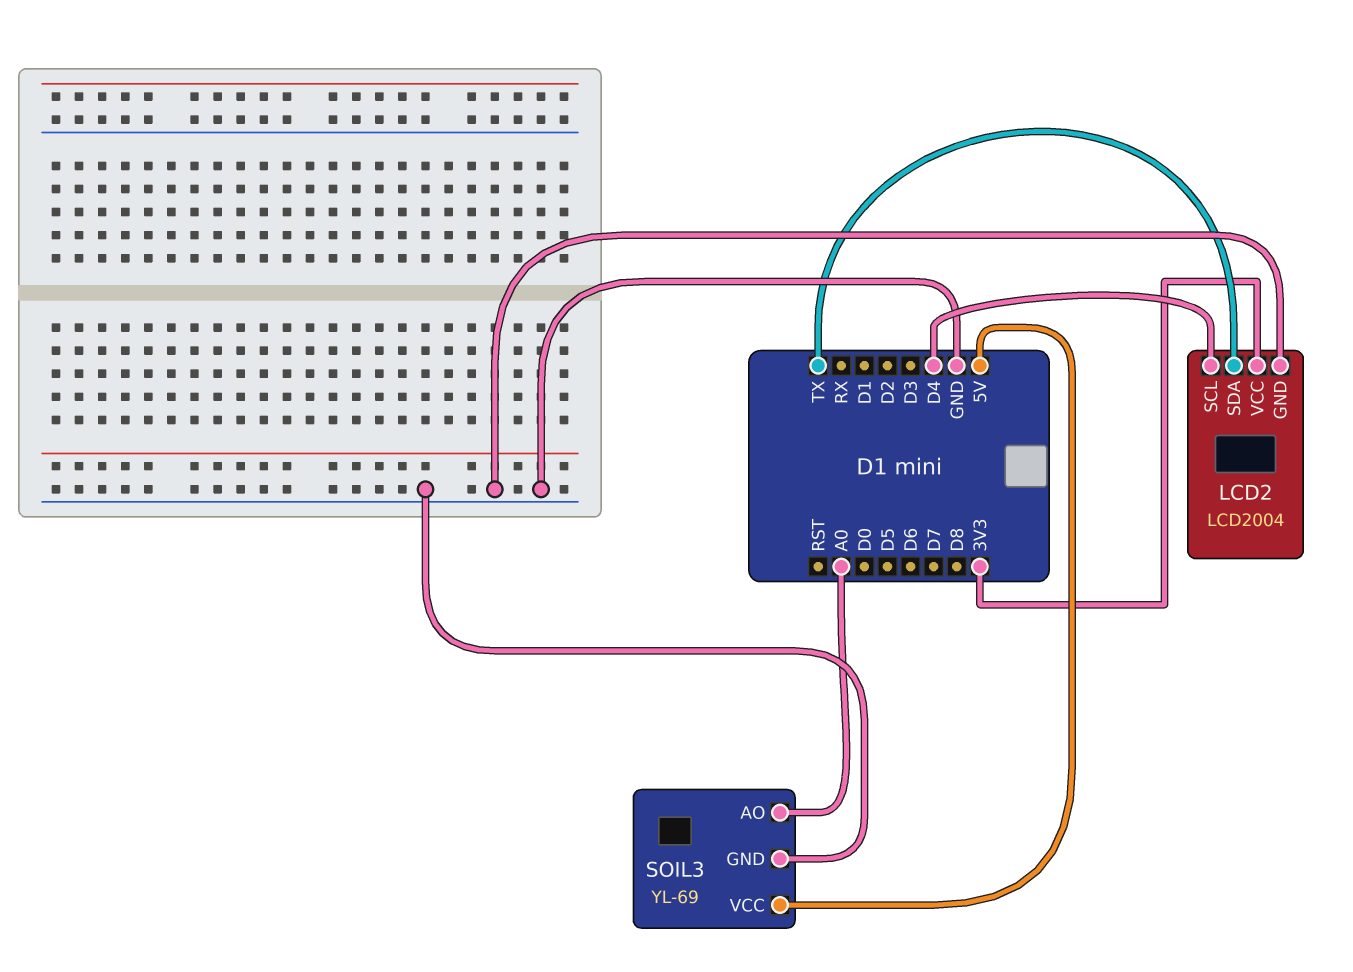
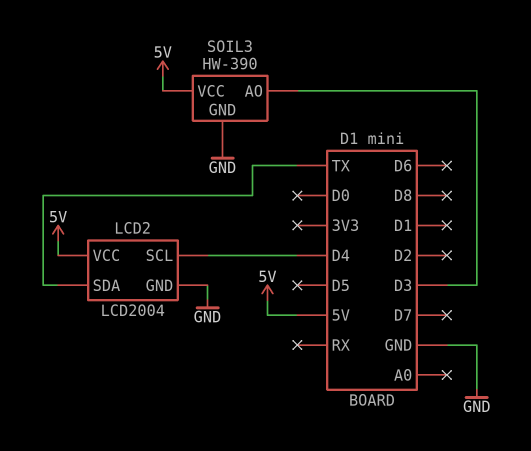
LCD2 pin VCC: 3V3 -> 5V
SOIL3: YL-69 -> HW-390
SOIL3 pin AO: A0 -> D3

